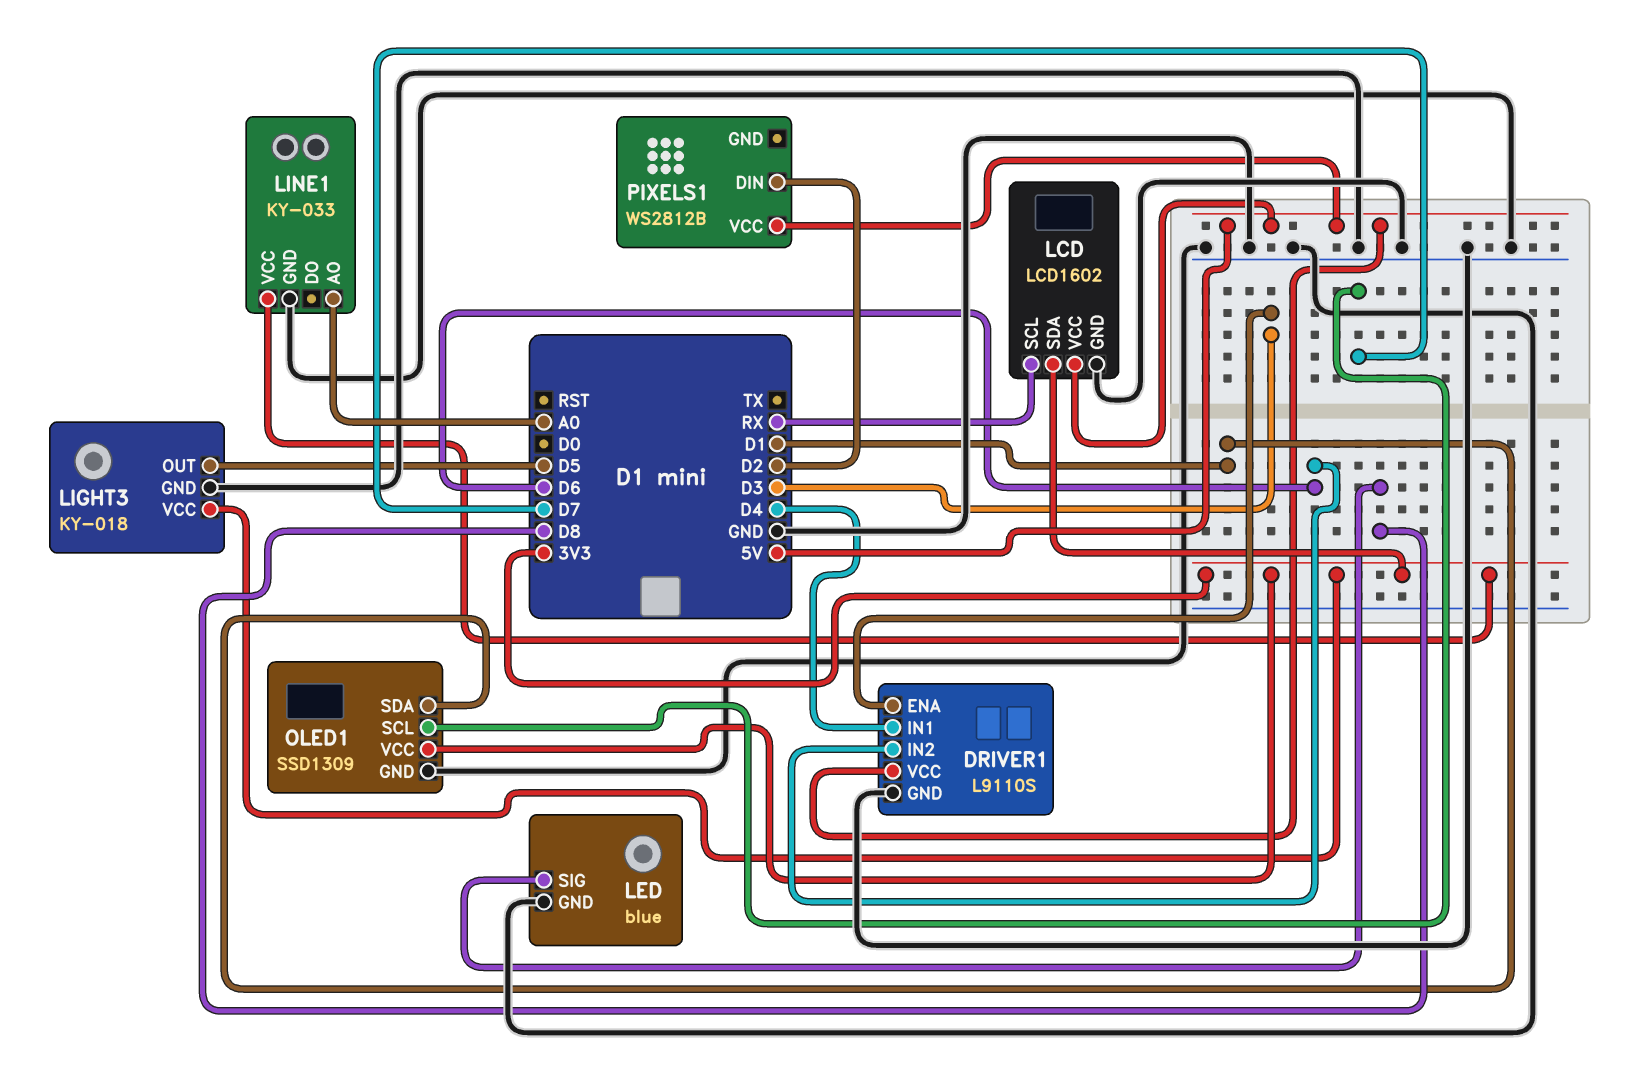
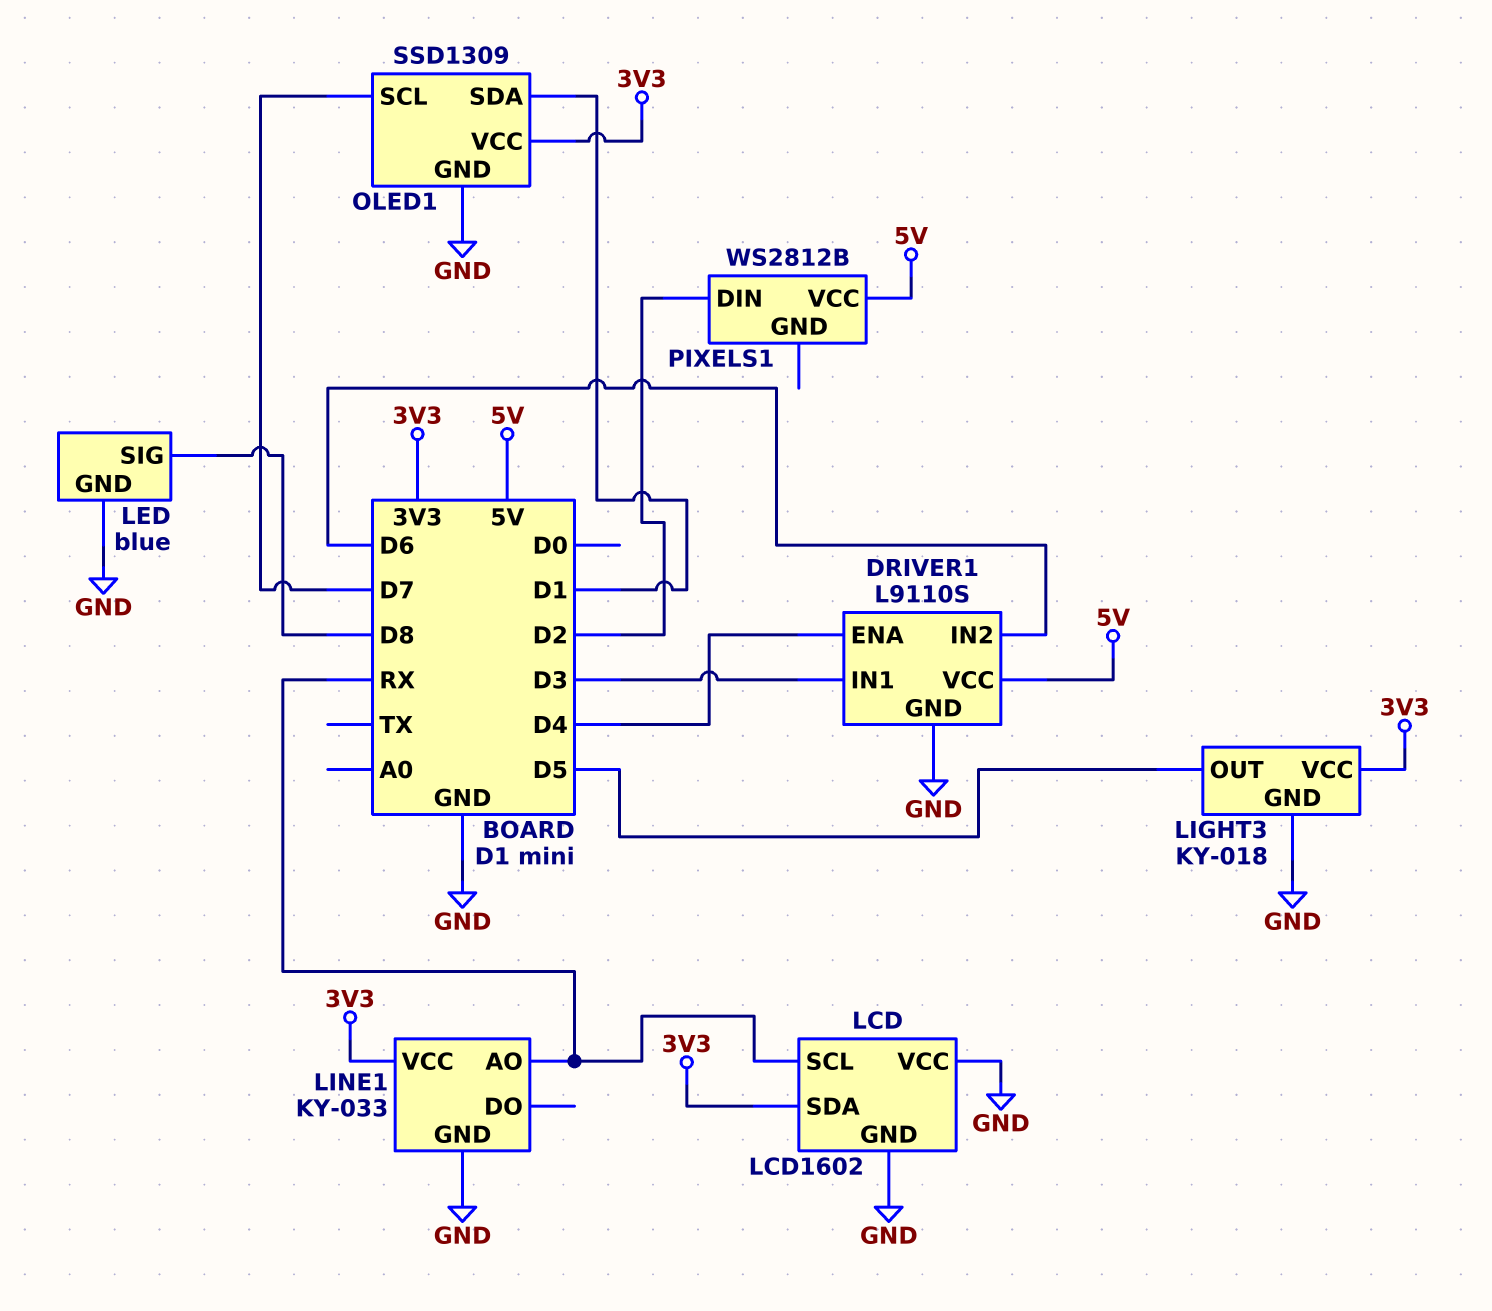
DRIVER1 pin ENA: D3 -> D4
DRIVER1 pin IN1: D4 -> D3
LCD pin VCC: 5V -> GND
LINE1 pin AO: A0 -> RX

